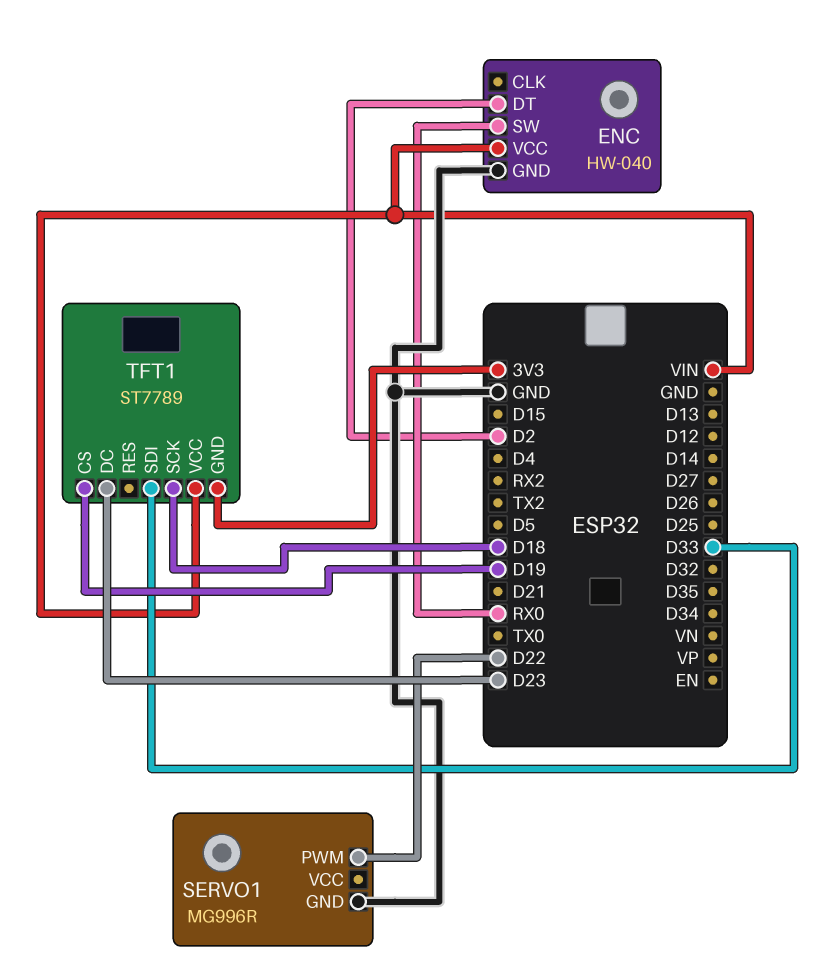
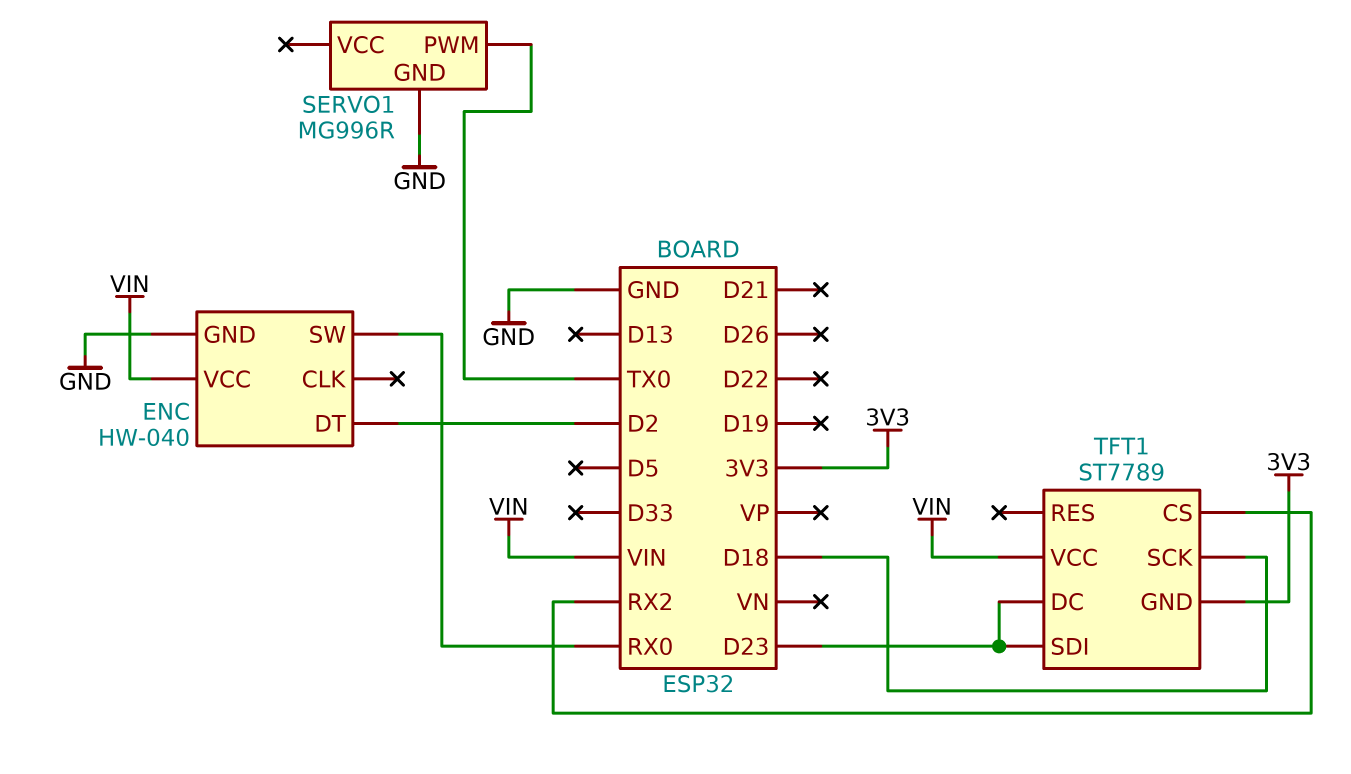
SERVO1 pin PWM: D22 -> TX0
TFT1 pin CS: D19 -> RX2
TFT1 pin SDI: D33 -> D23

